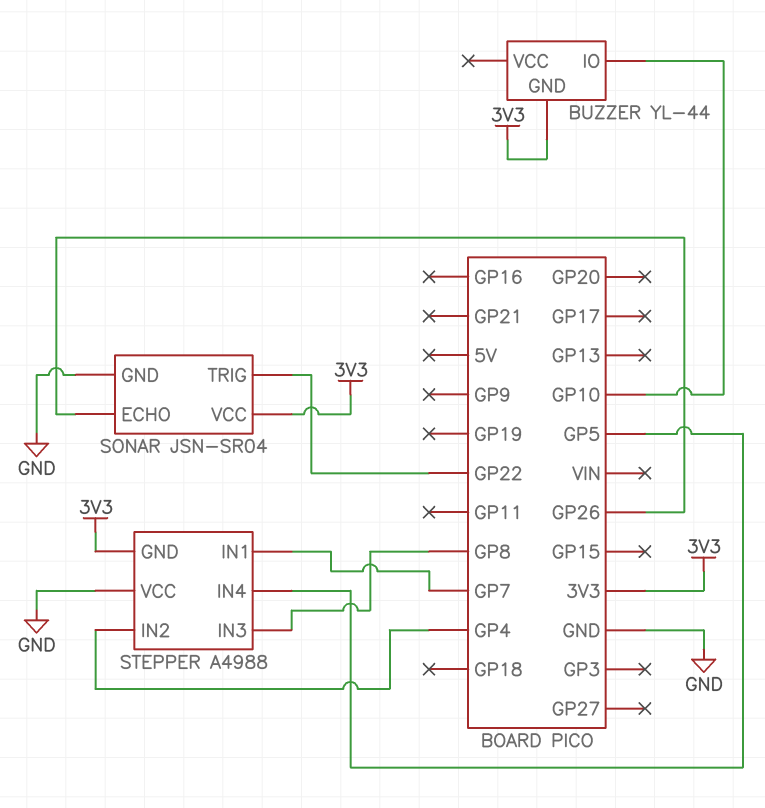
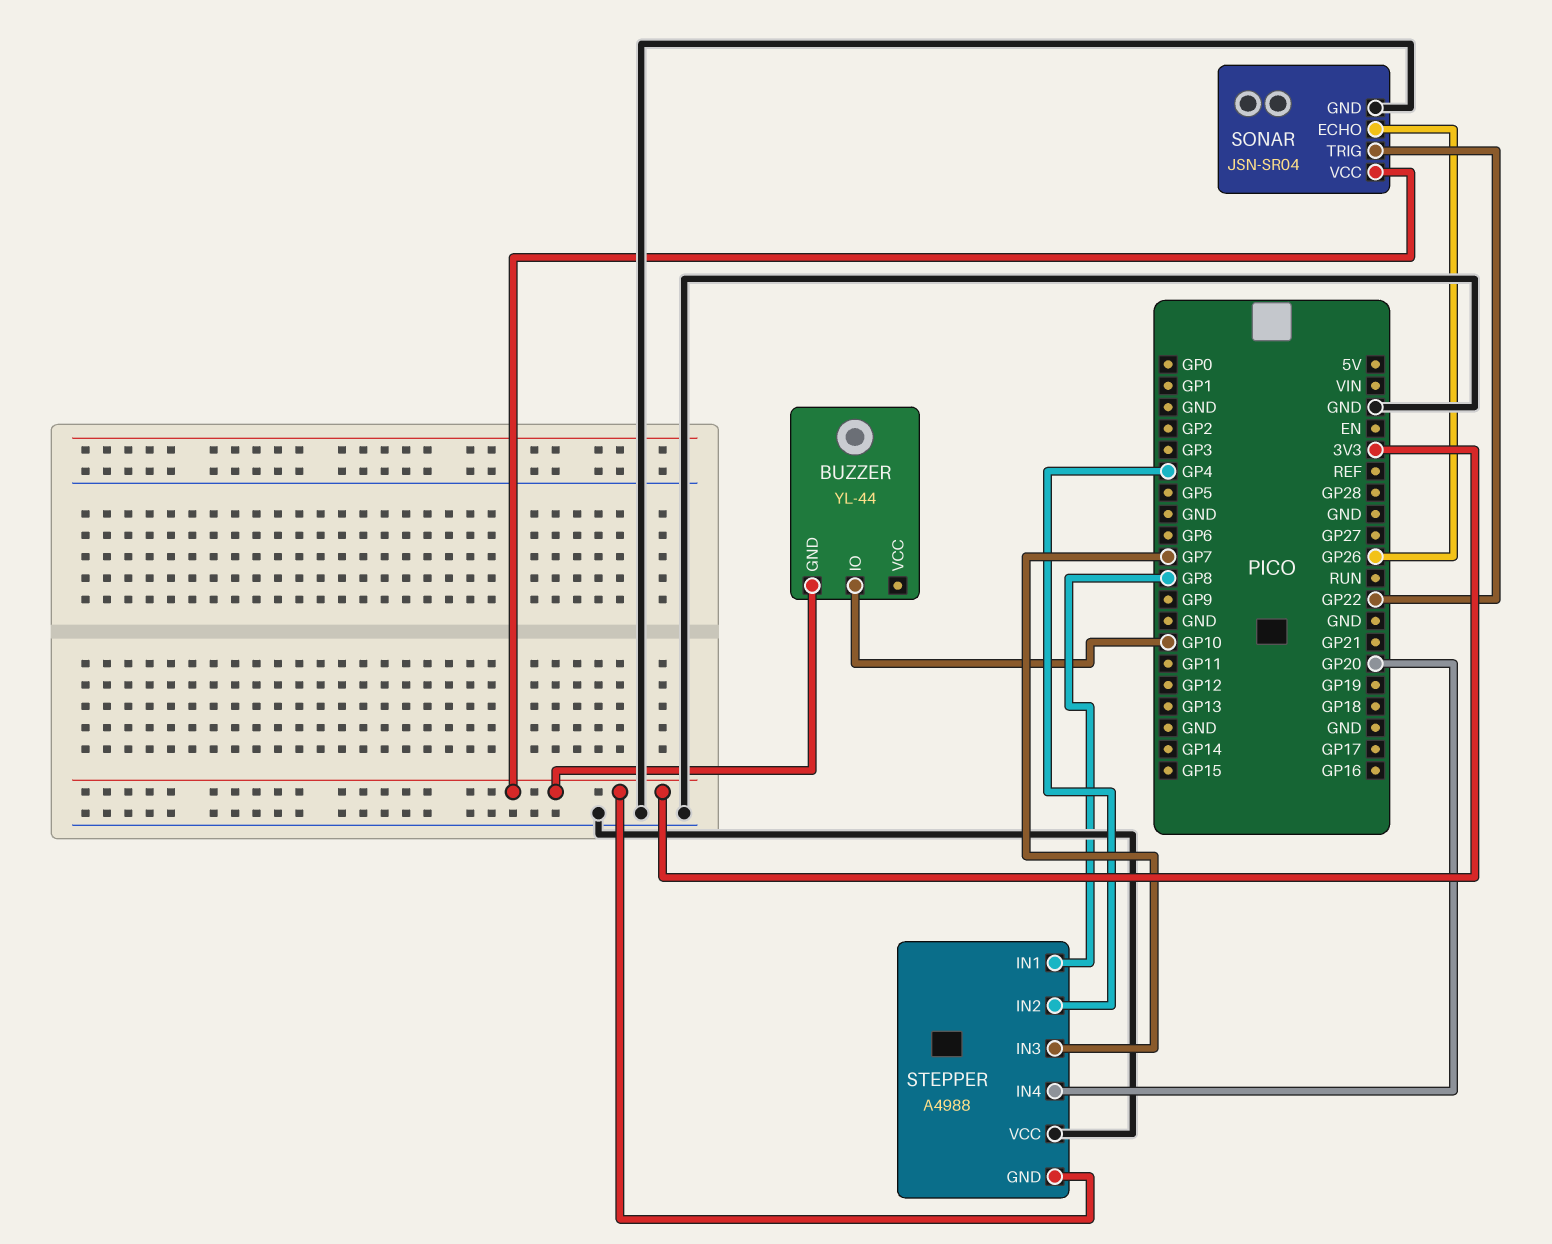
STEPPER pin IN1: GP7 -> GP8
STEPPER pin IN3: GP8 -> GP7
STEPPER pin IN4: GP5 -> GP20

